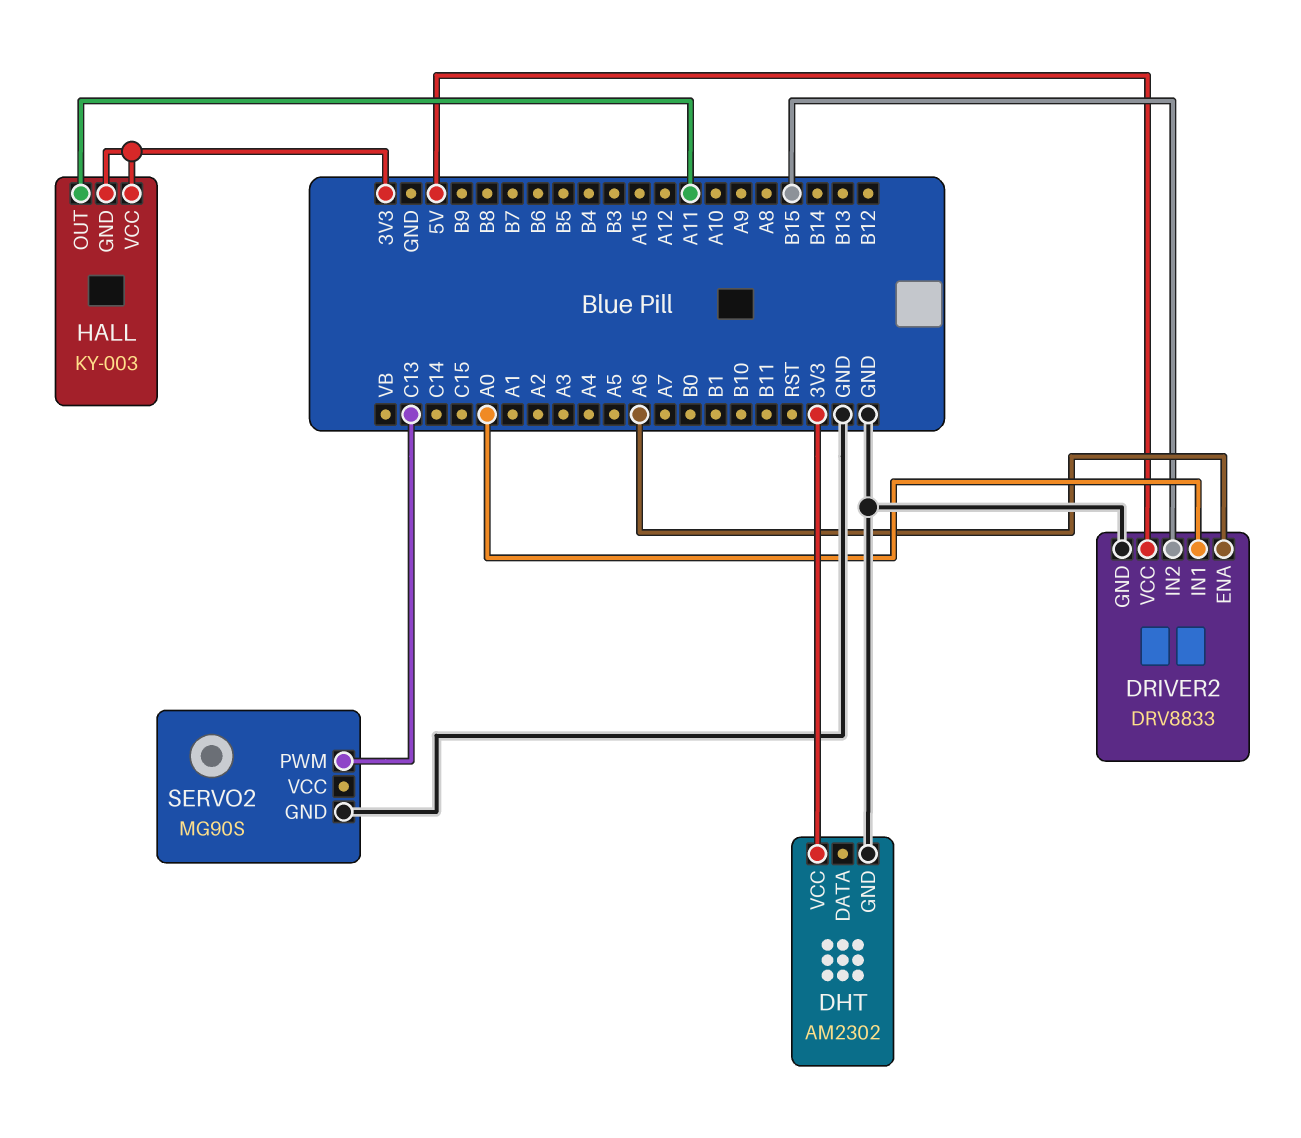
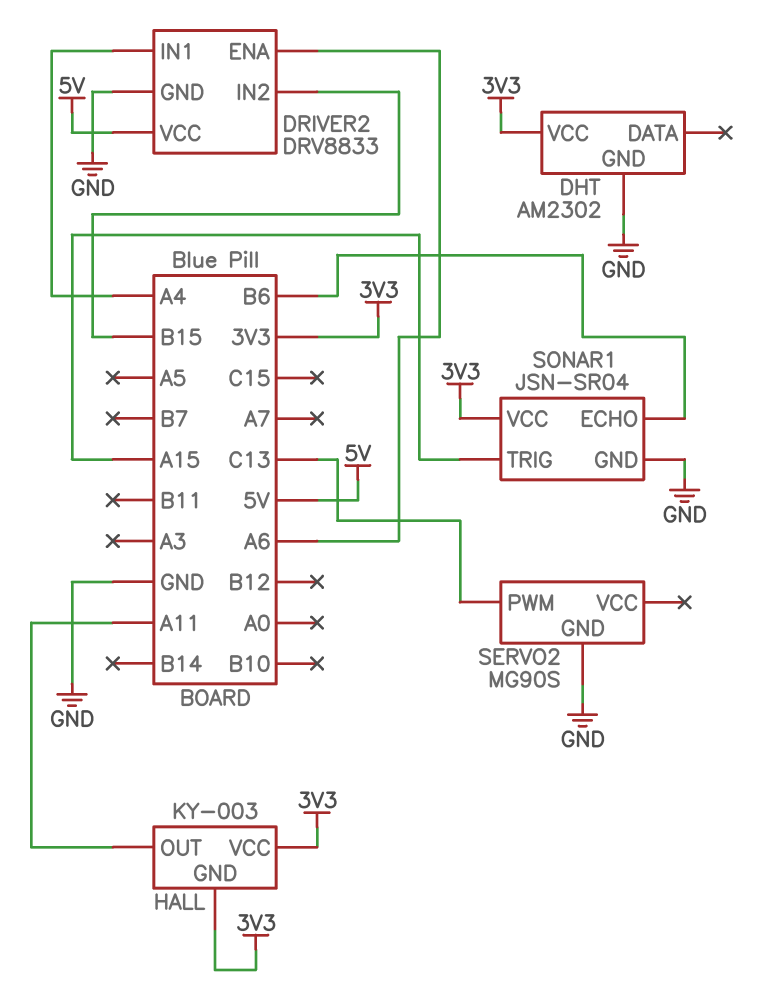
DRIVER2 pin IN1: A0 -> A4
SONAR1: none -> JSN-SR04
SONAR1 pin ECHO: none -> B6
SONAR1 pin GND: none -> GND
SONAR1 pin TRIG: none -> A15
SONAR1 pin VCC: none -> 3V3

